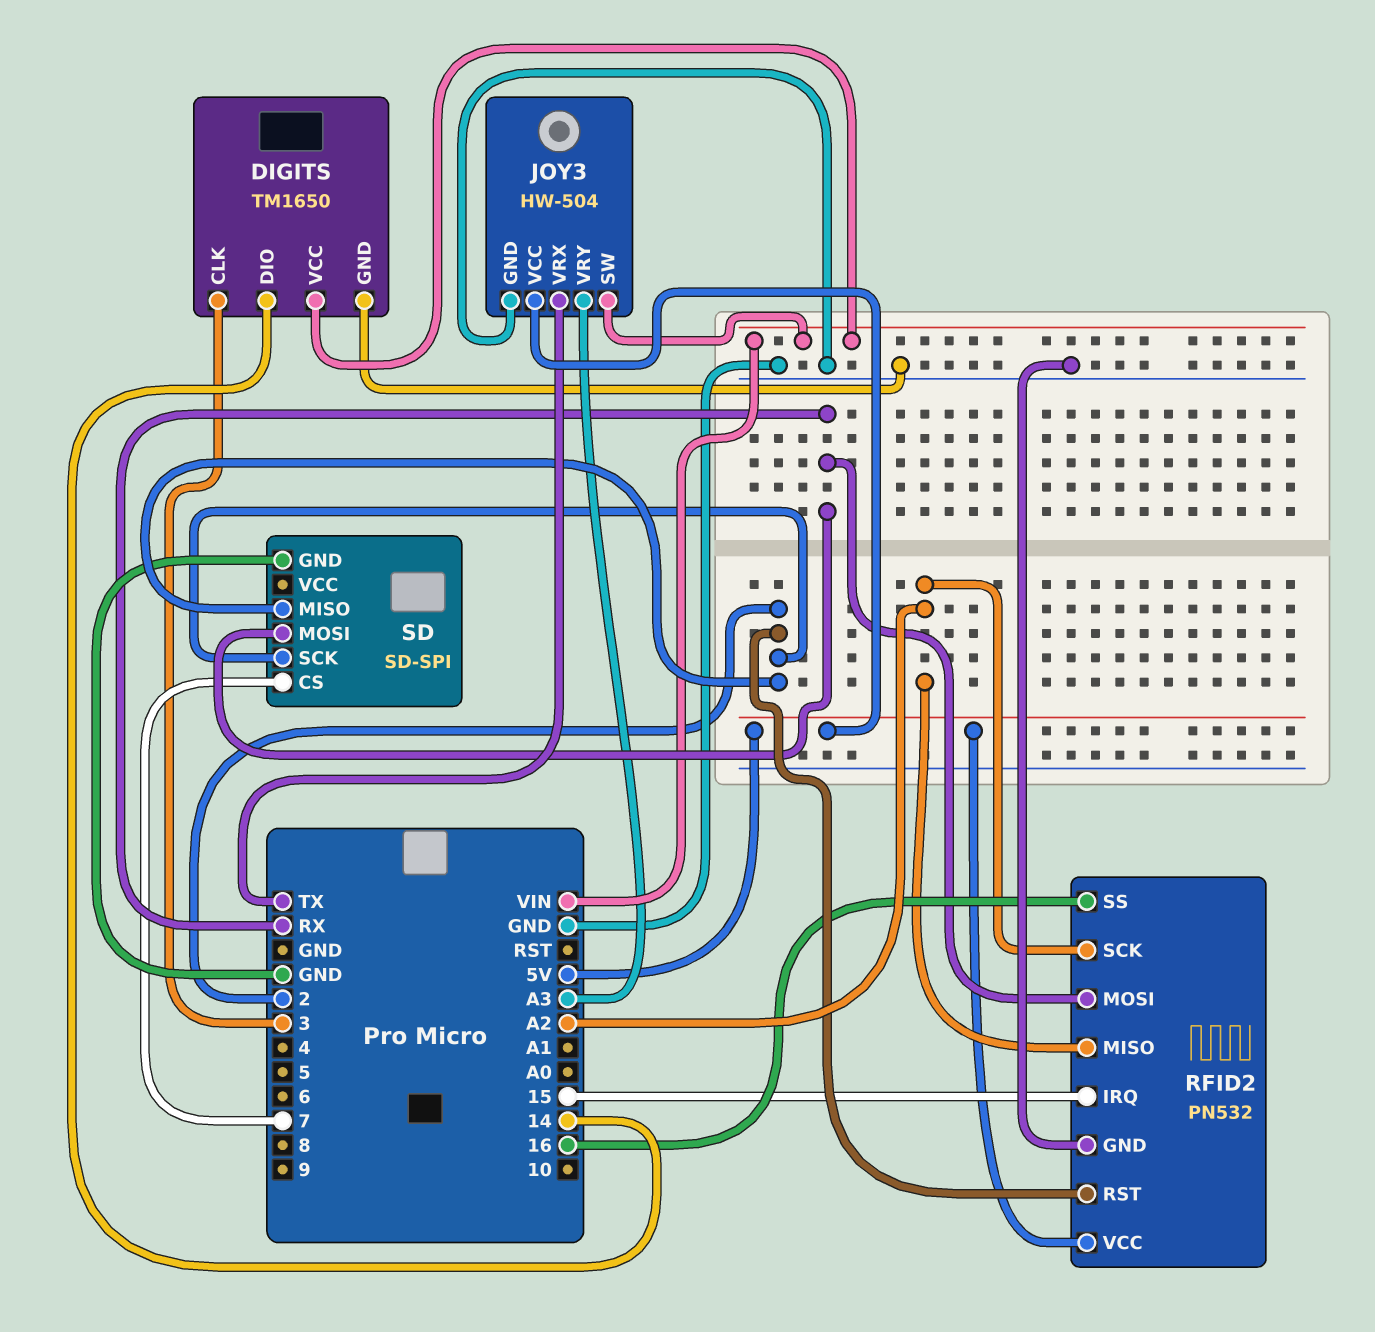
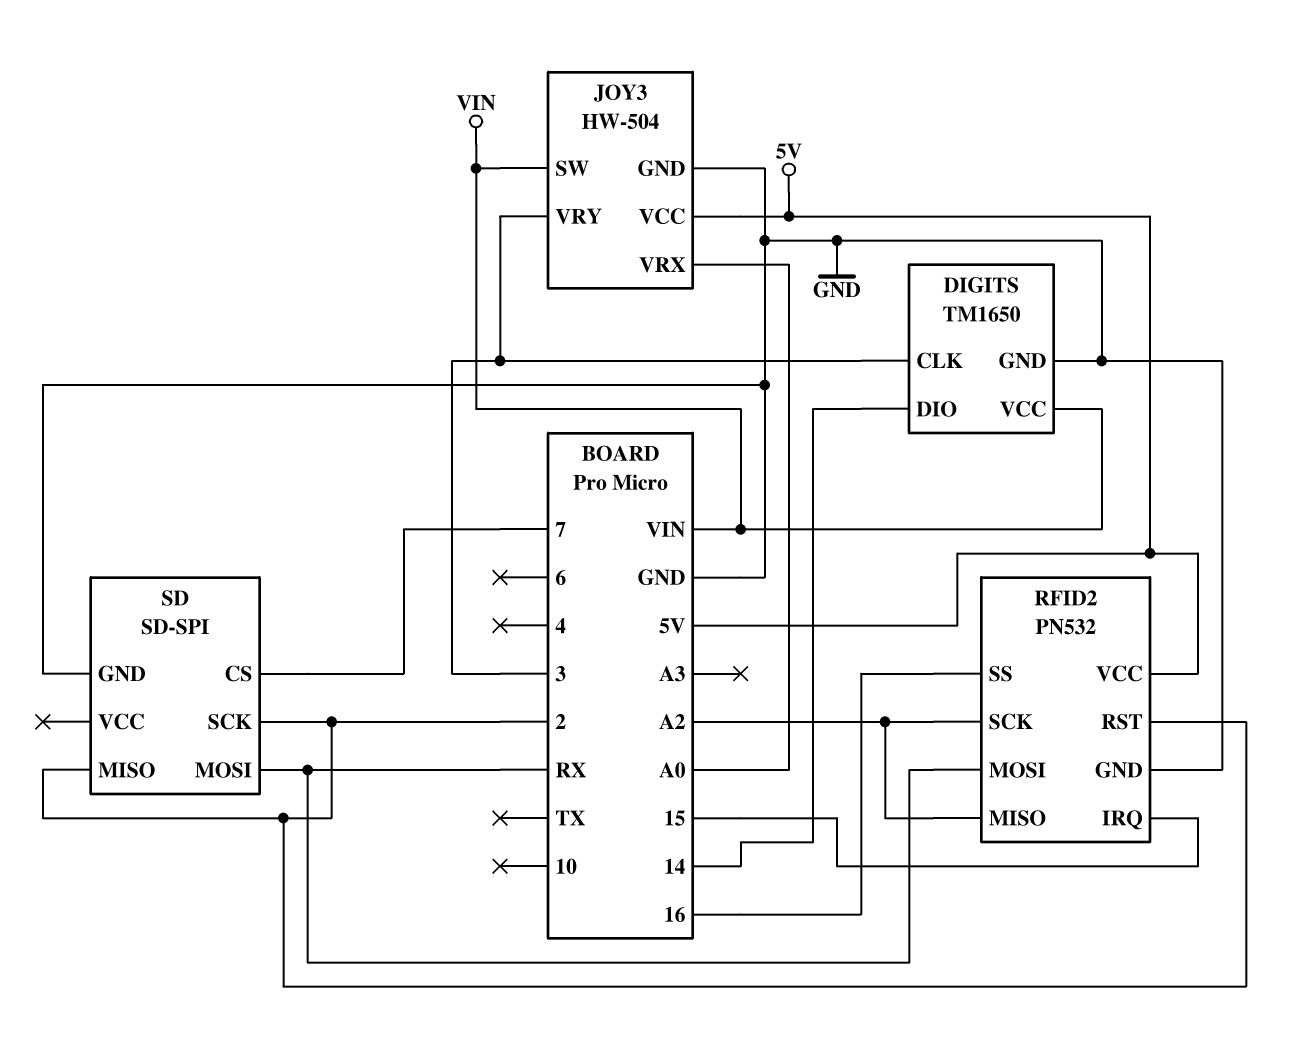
JOY3 pin VRX: TX -> A0
JOY3 pin VRY: A3 -> 3

